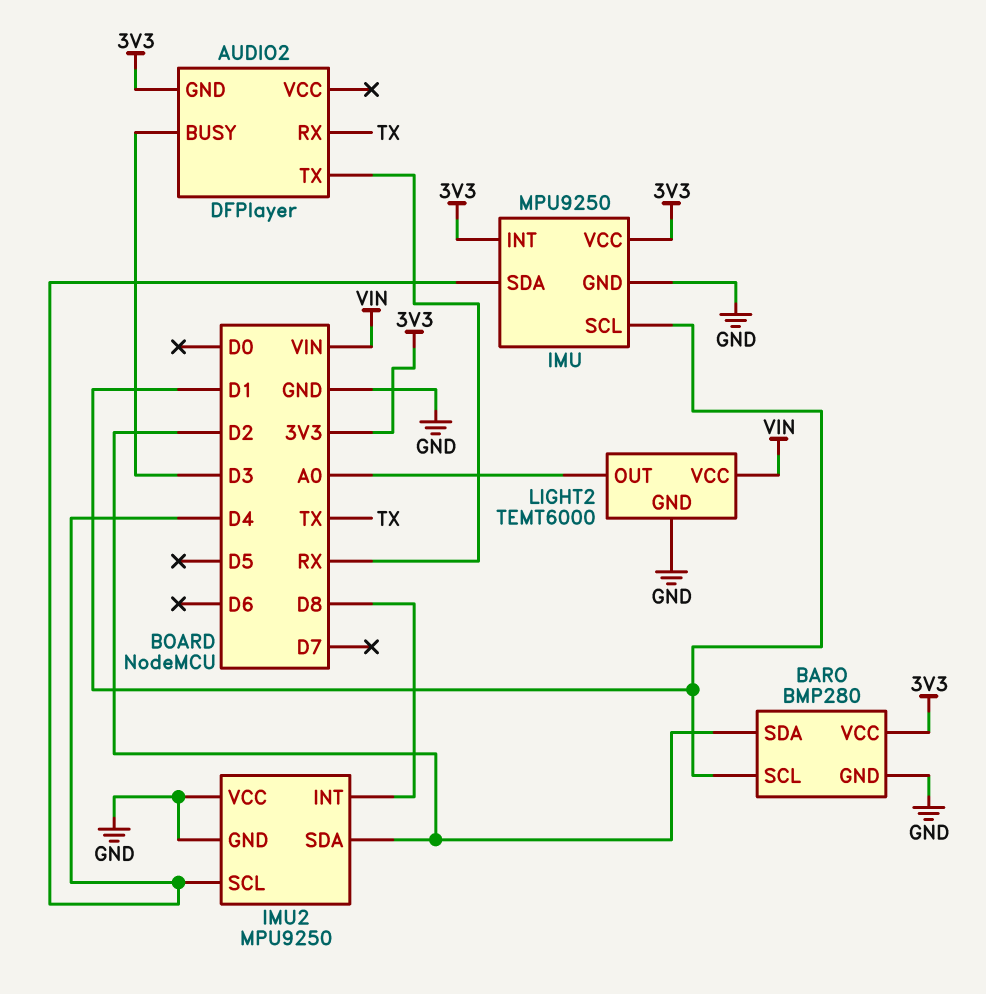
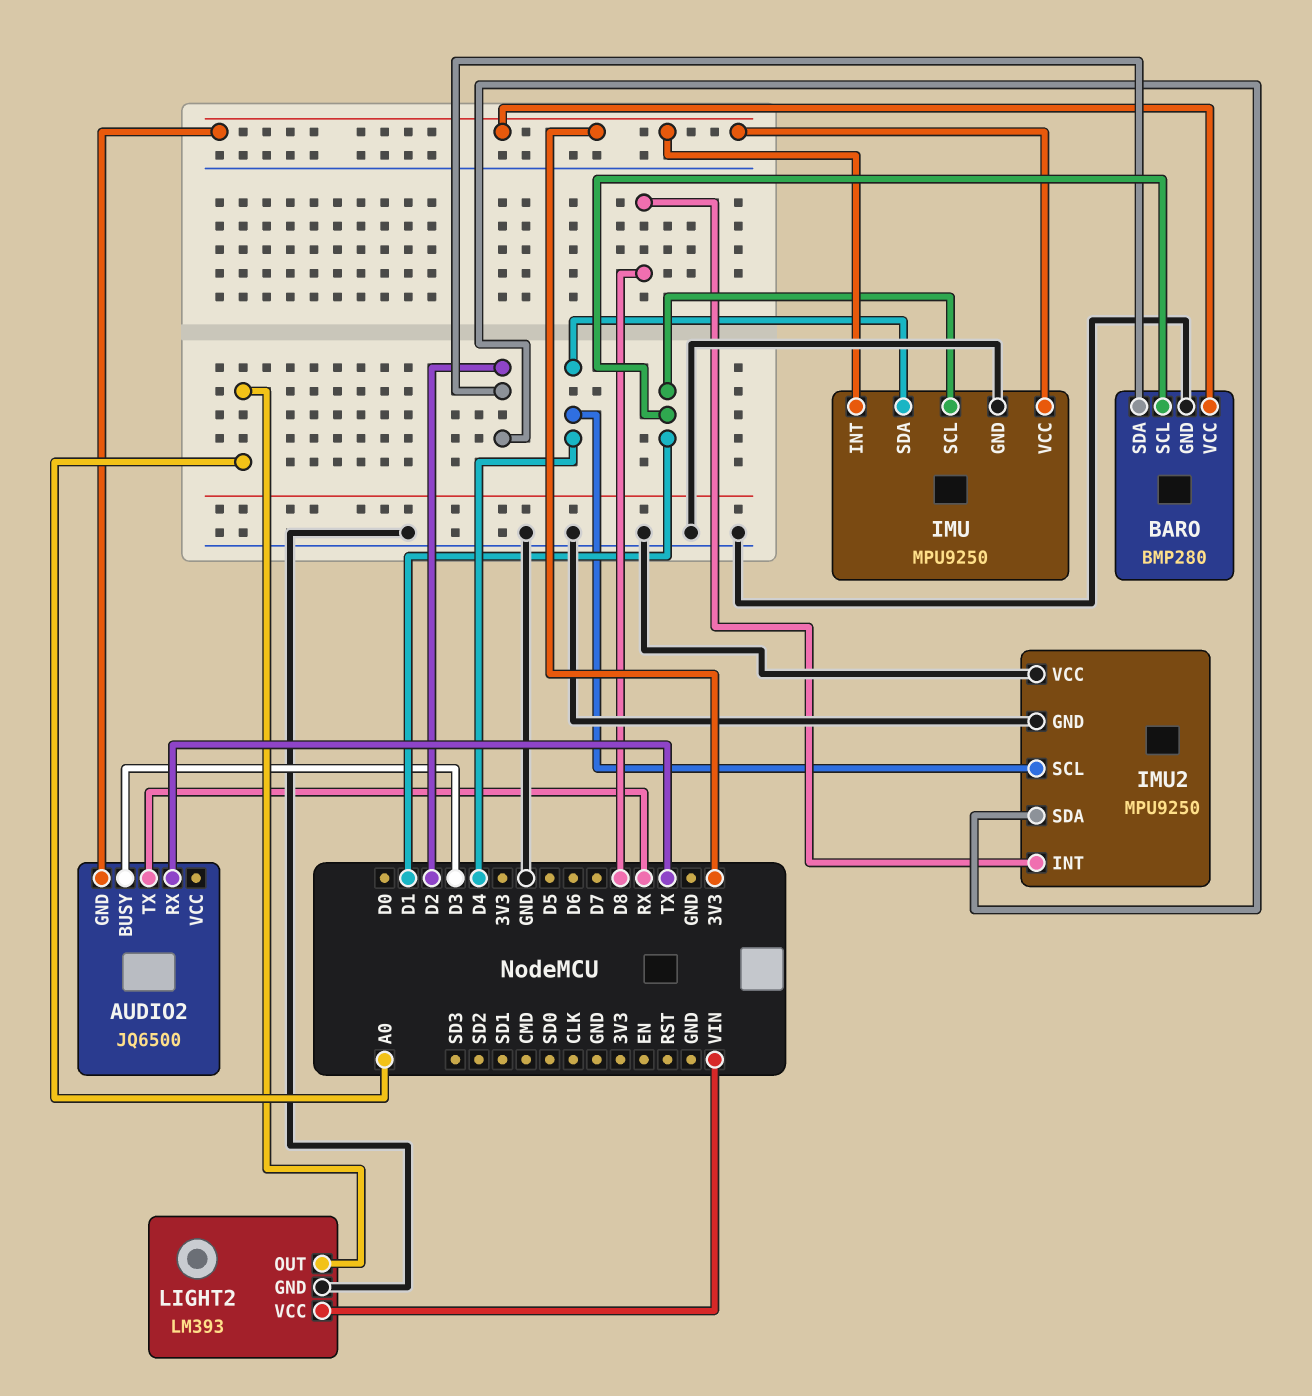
AUDIO2: DFPlayer -> JQ6500
LIGHT2: TEMT6000 -> LM393

